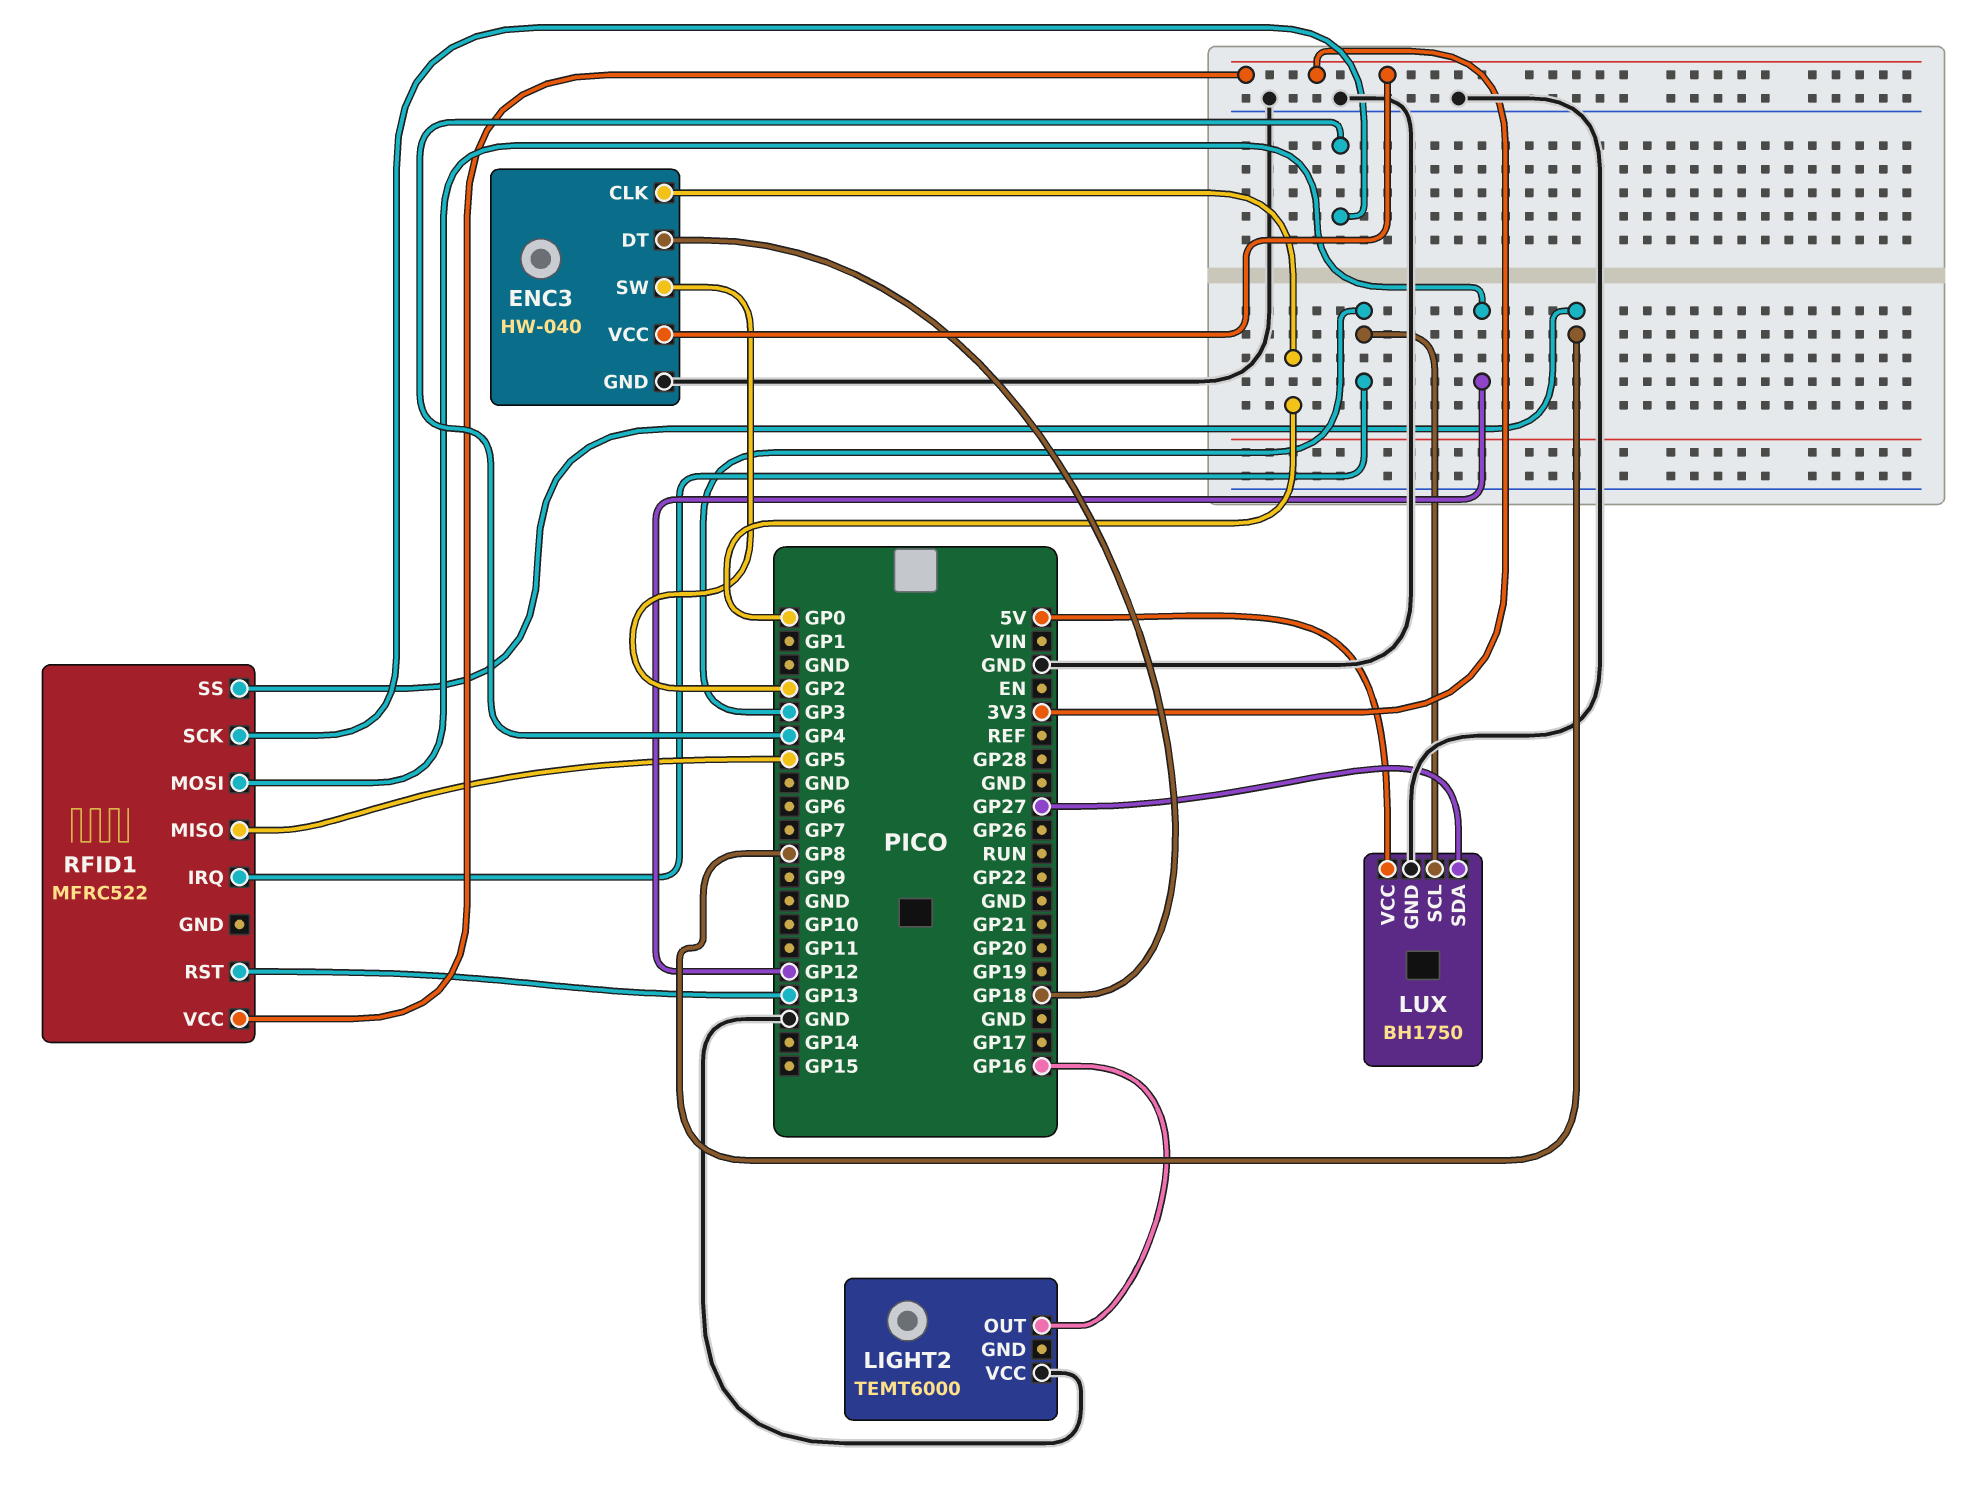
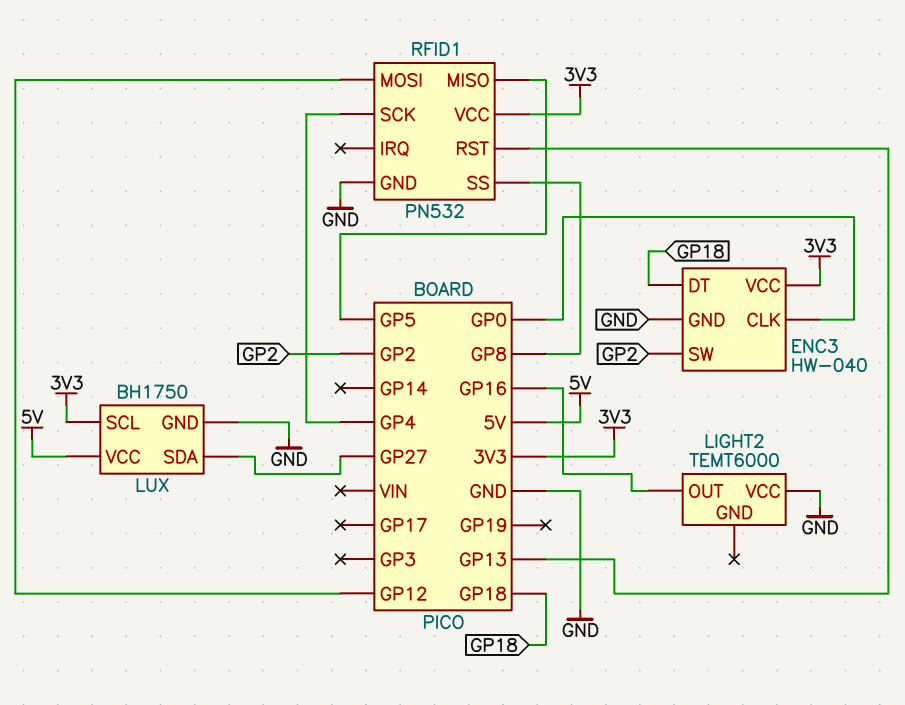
LUX pin SCL: GP3 -> 3V3
RFID1: MFRC522 -> PN532
RFID1 pin GND: none -> GND
RFID1 pin IRQ: GP3 -> none

